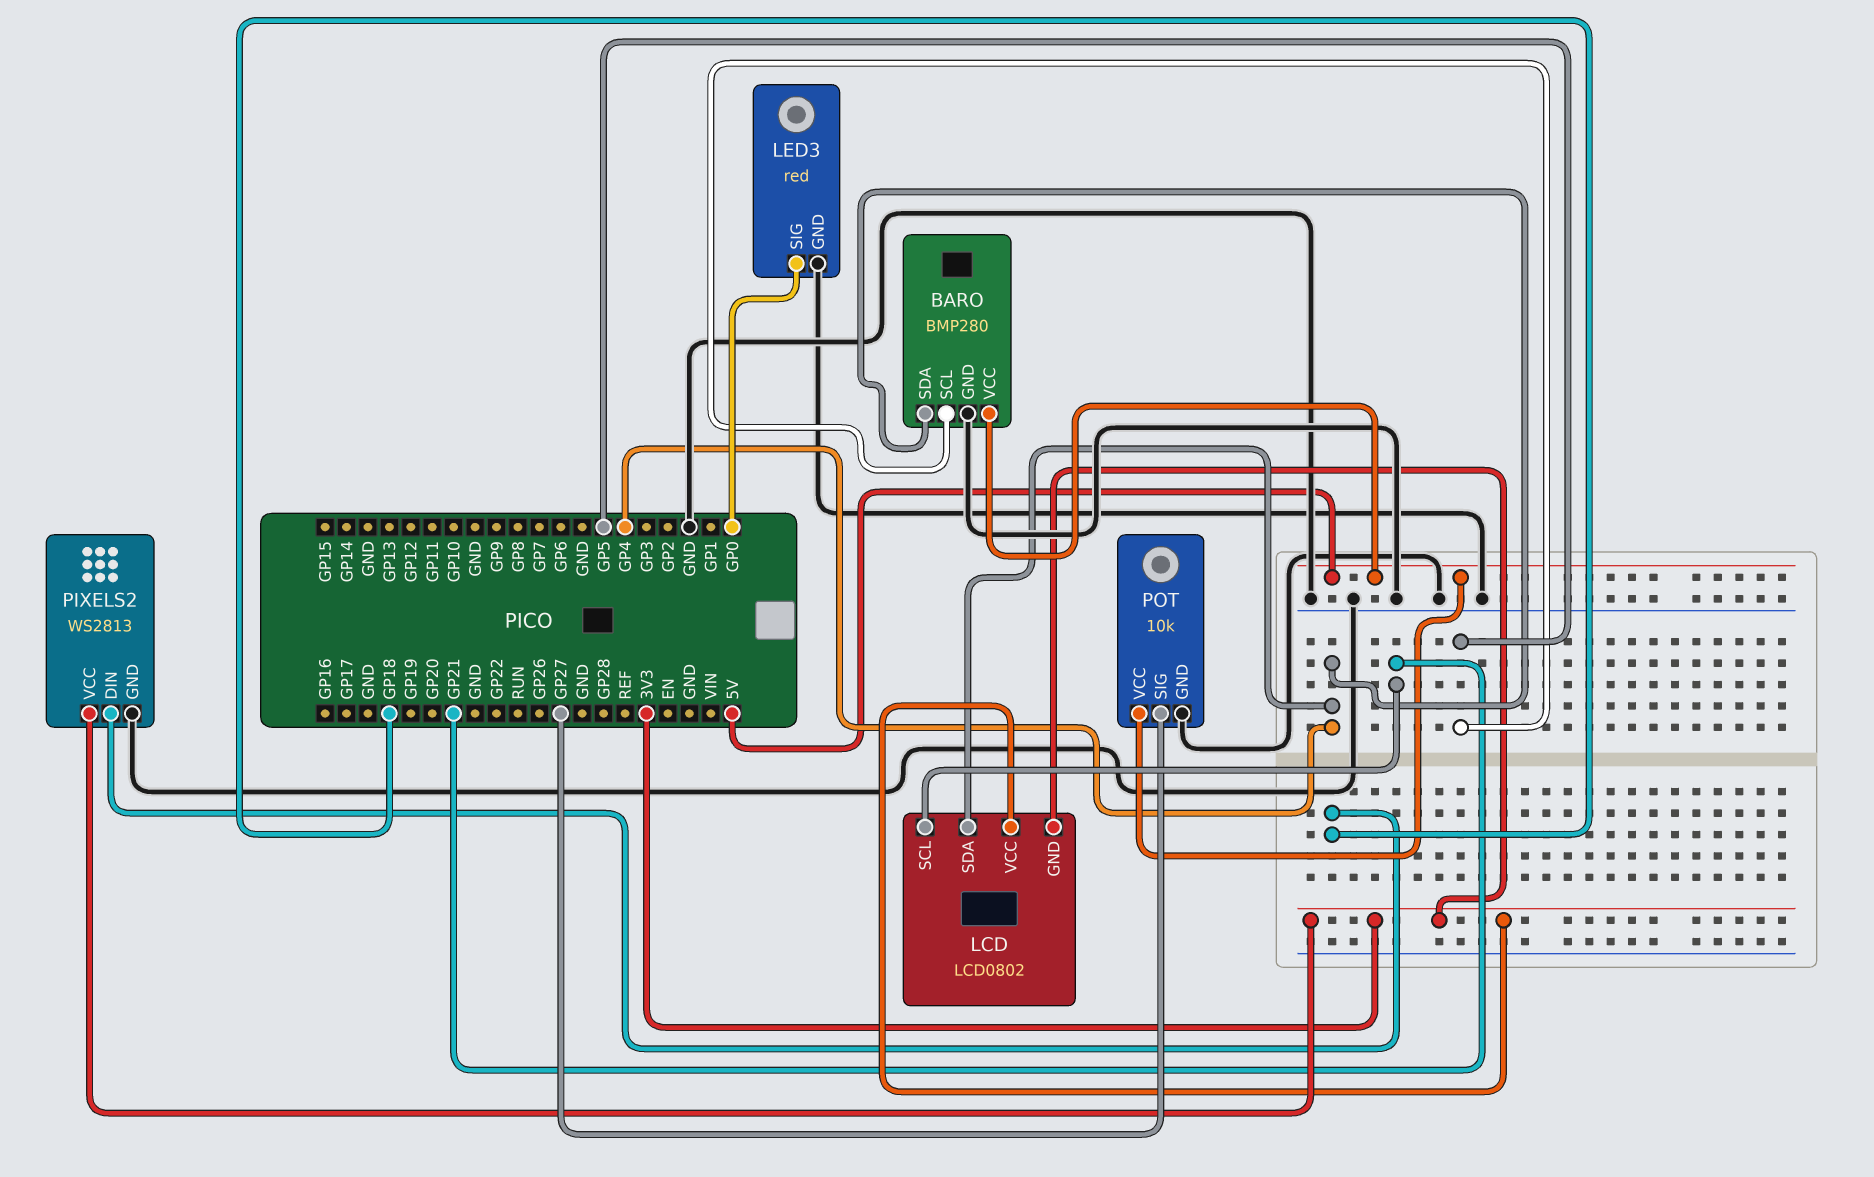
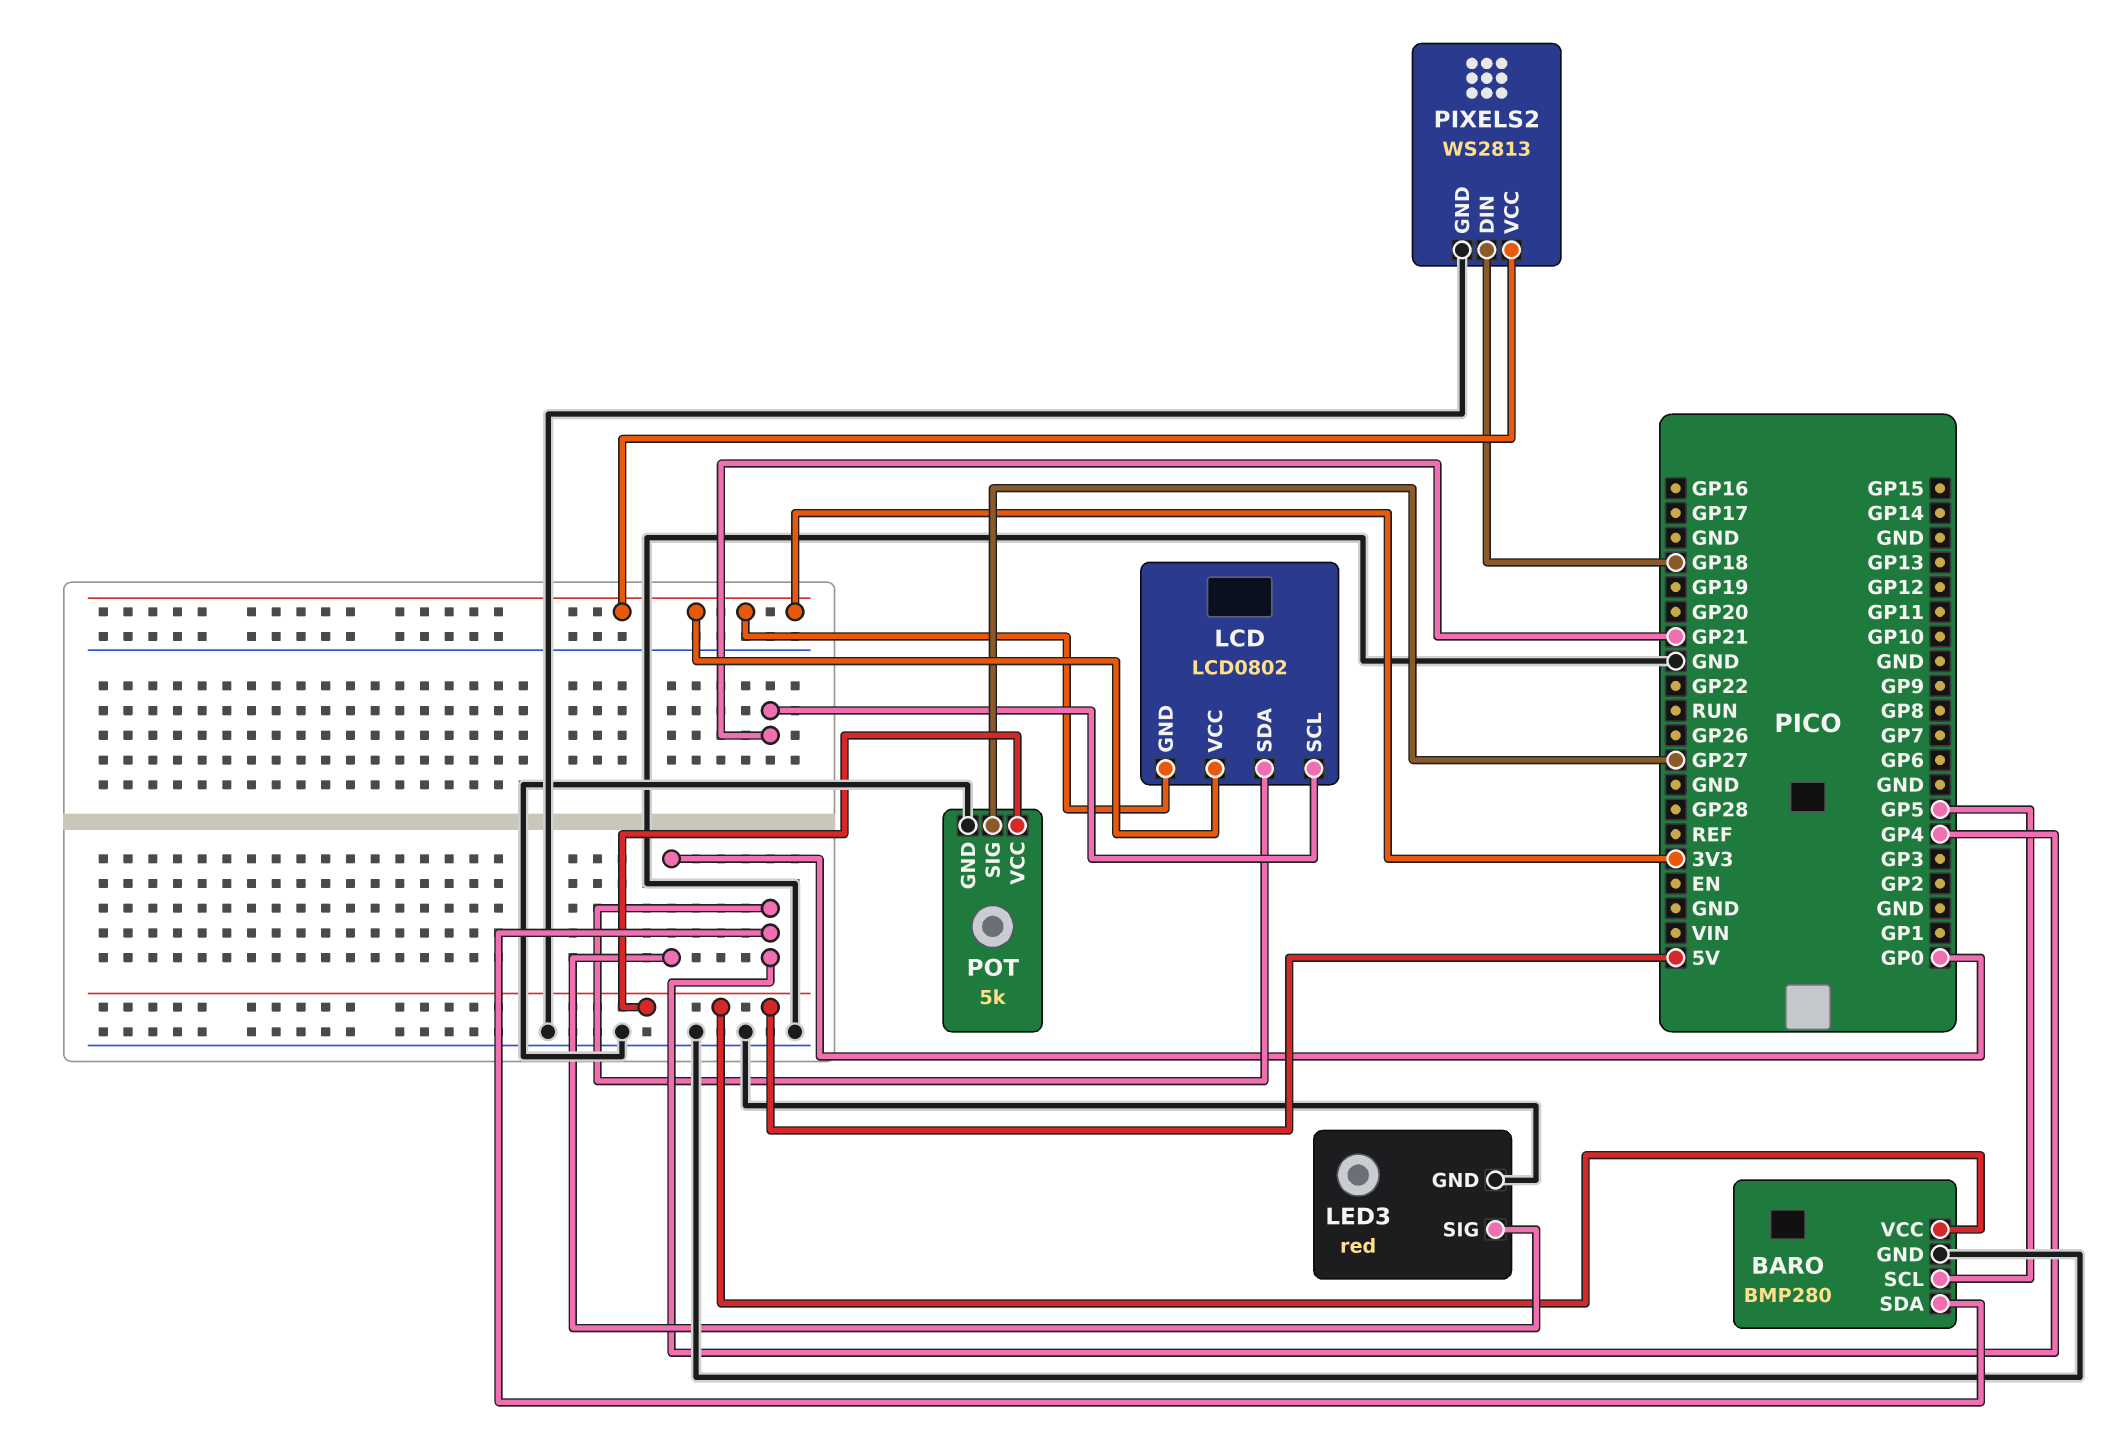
POT: 10k -> 5k

